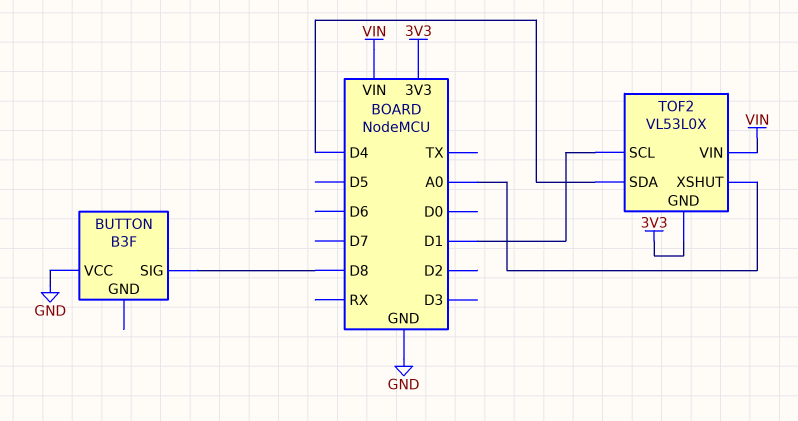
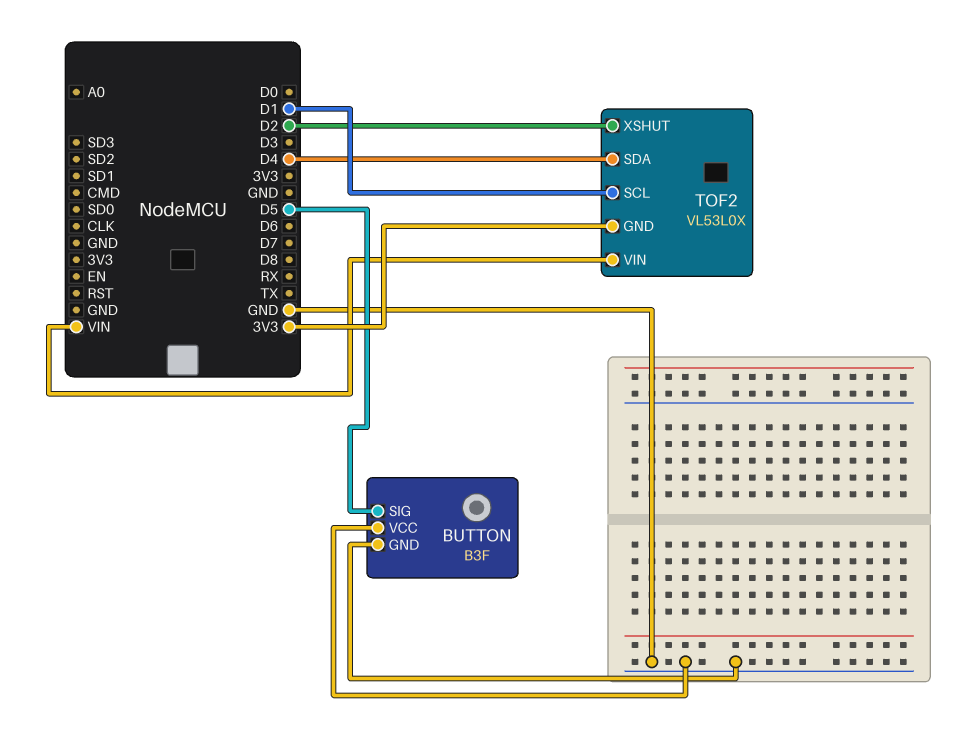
BUTTON pin GND: none -> GND
BUTTON pin SIG: D8 -> D5
TOF2 pin XSHUT: A0 -> D2

